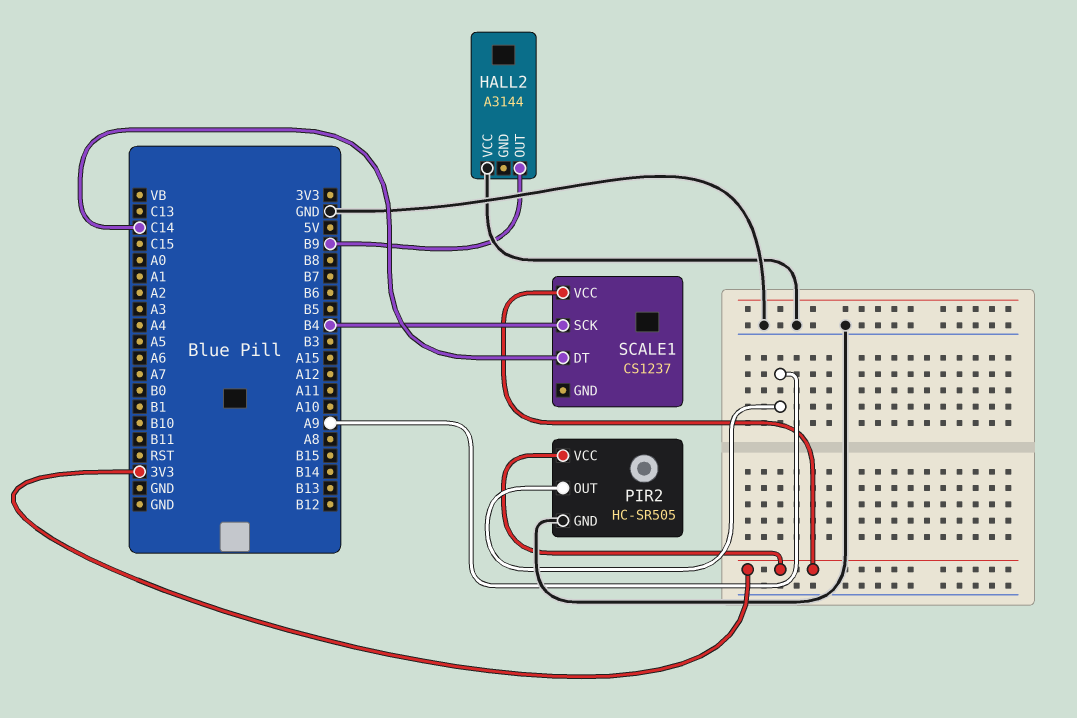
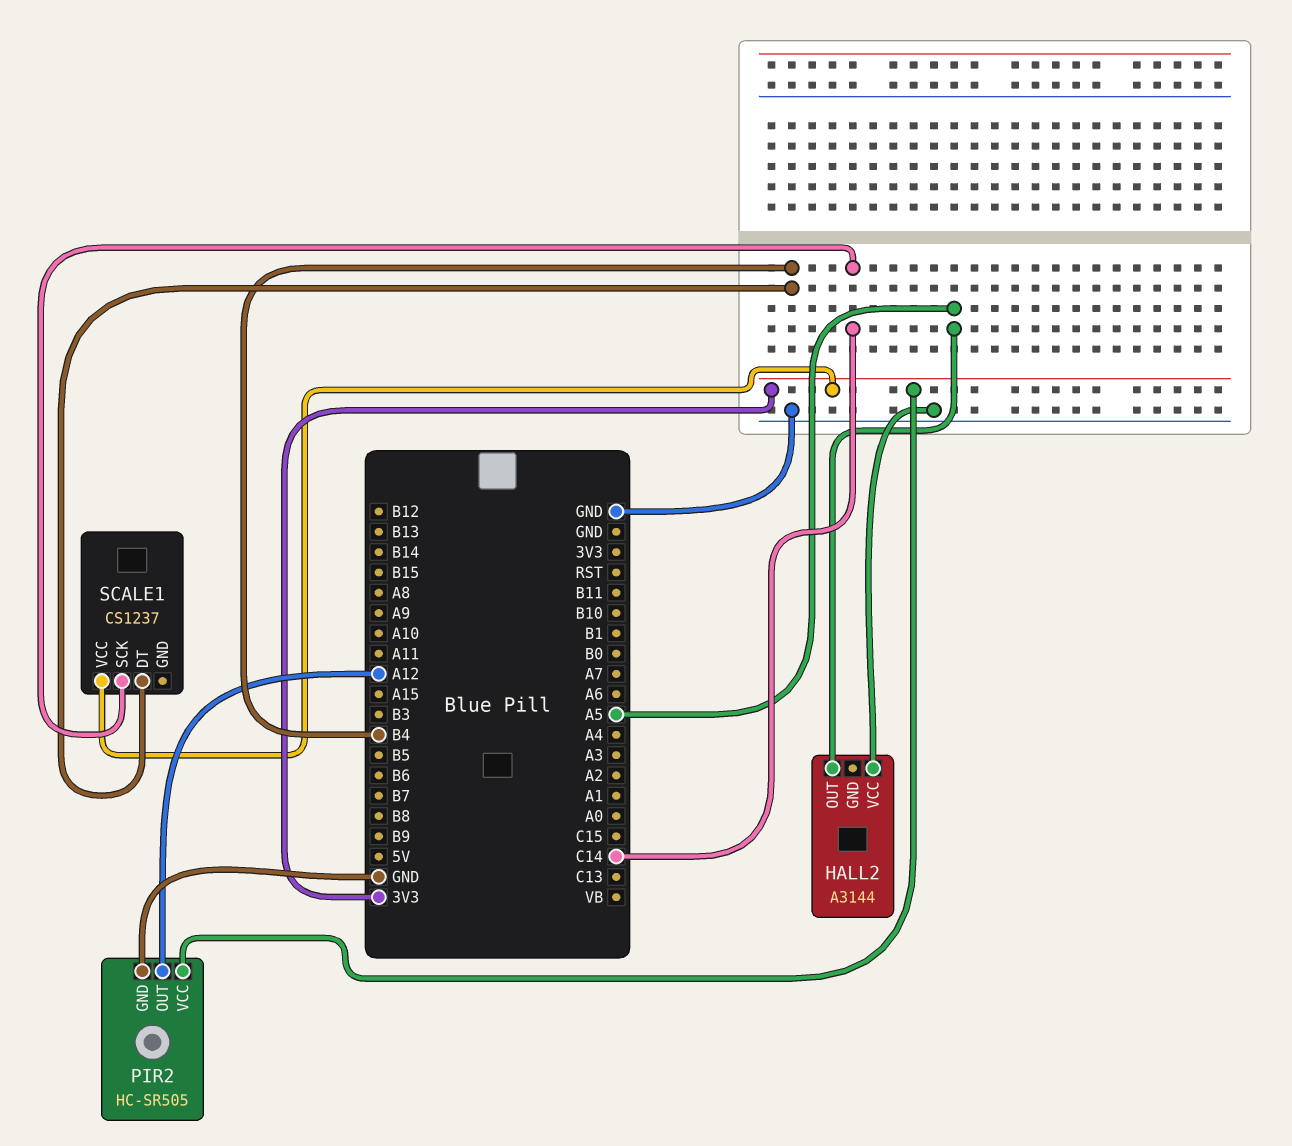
HALL2 pin OUT: B9 -> A5
PIR2 pin OUT: A9 -> A12
SCALE1 pin DT: C14 -> B4
SCALE1 pin SCK: B4 -> C14

